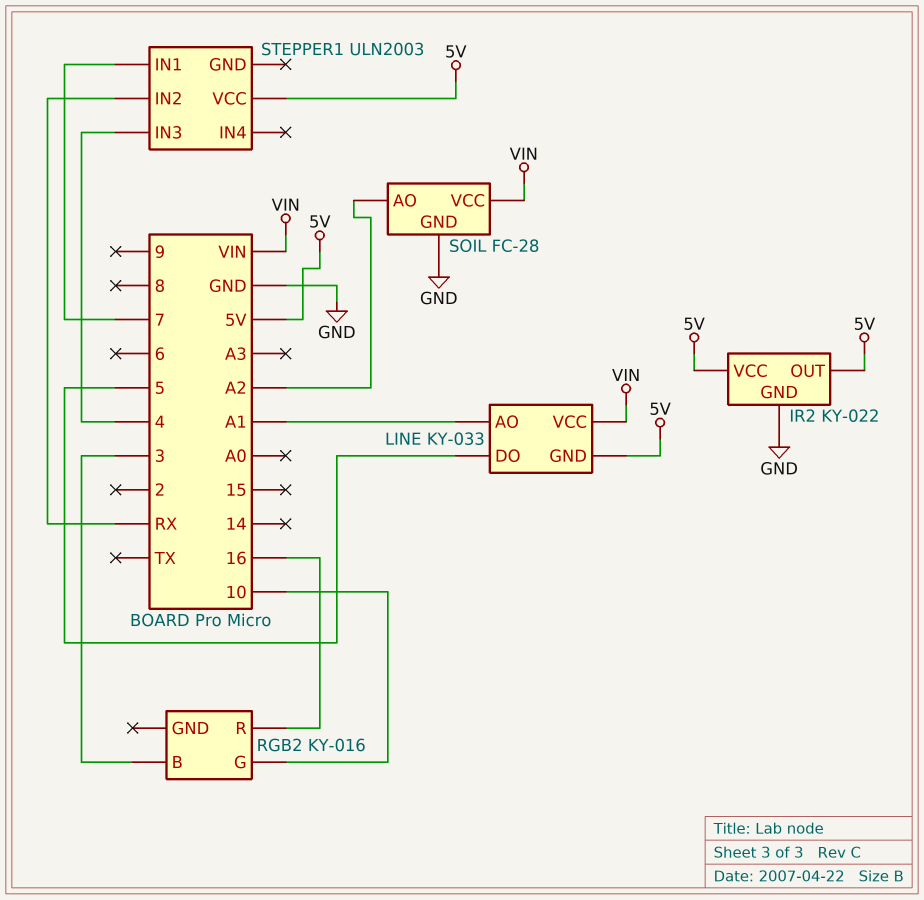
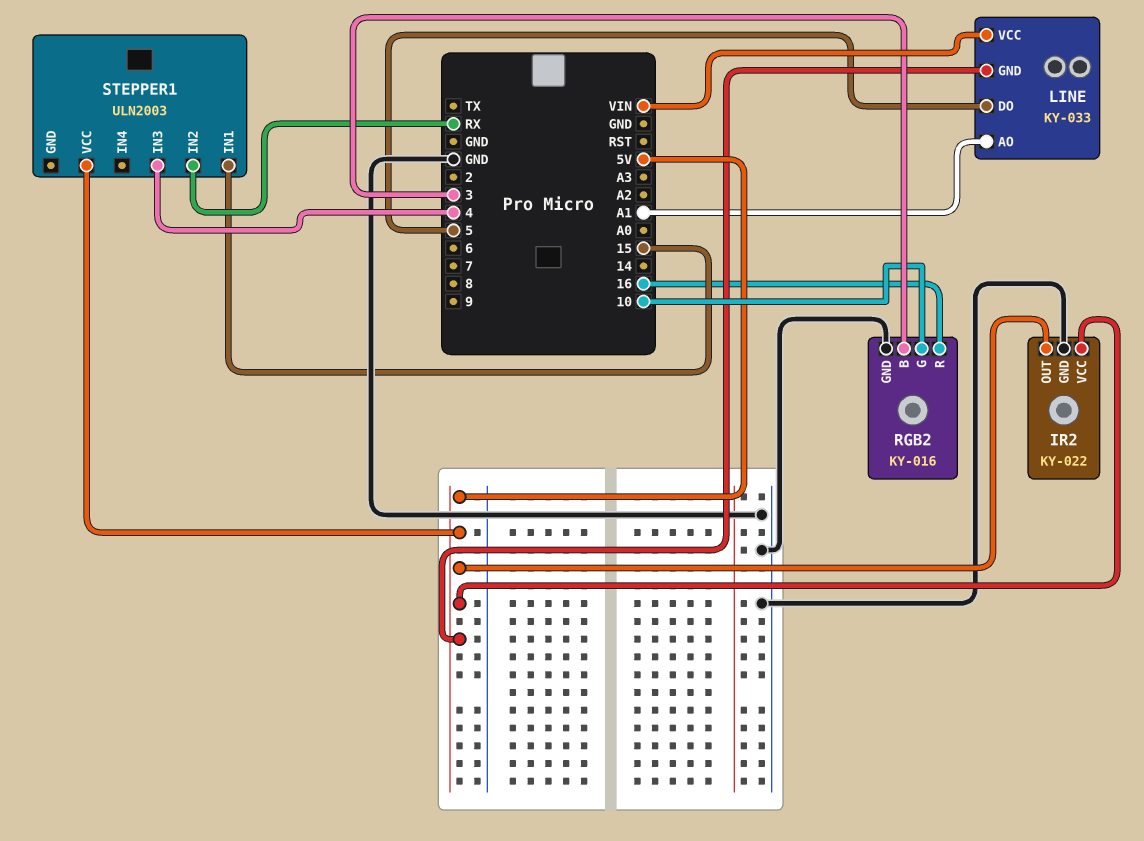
RGB2 pin GND: none -> GND
SOIL: FC-28 -> none
SOIL pin AO: A2 -> none
SOIL pin GND: GND -> none
SOIL pin VCC: VIN -> none
STEPPER1 pin IN1: 7 -> 15

